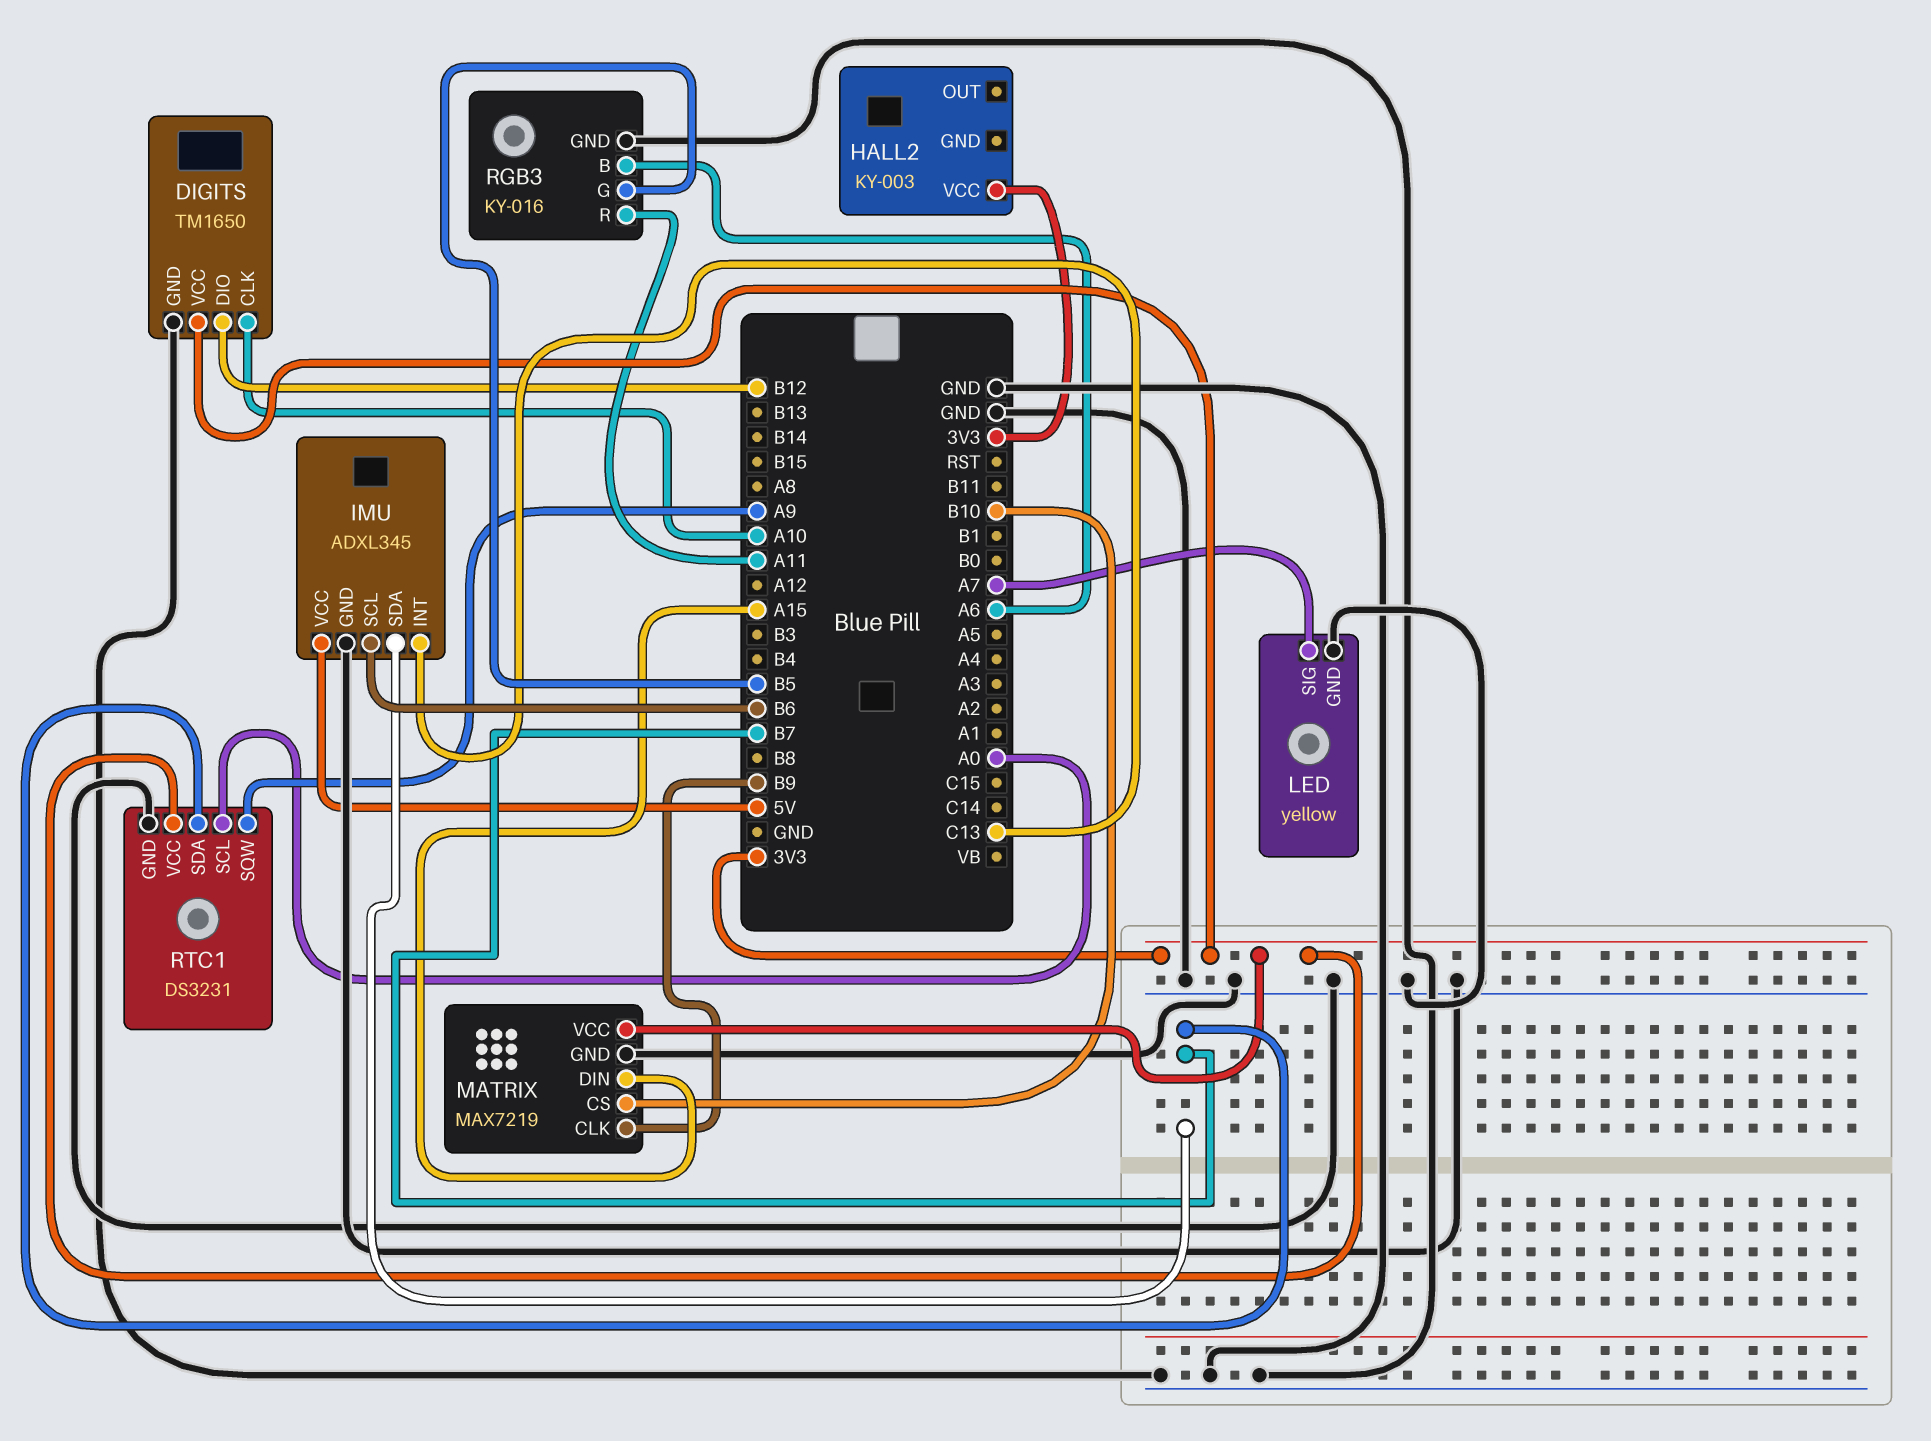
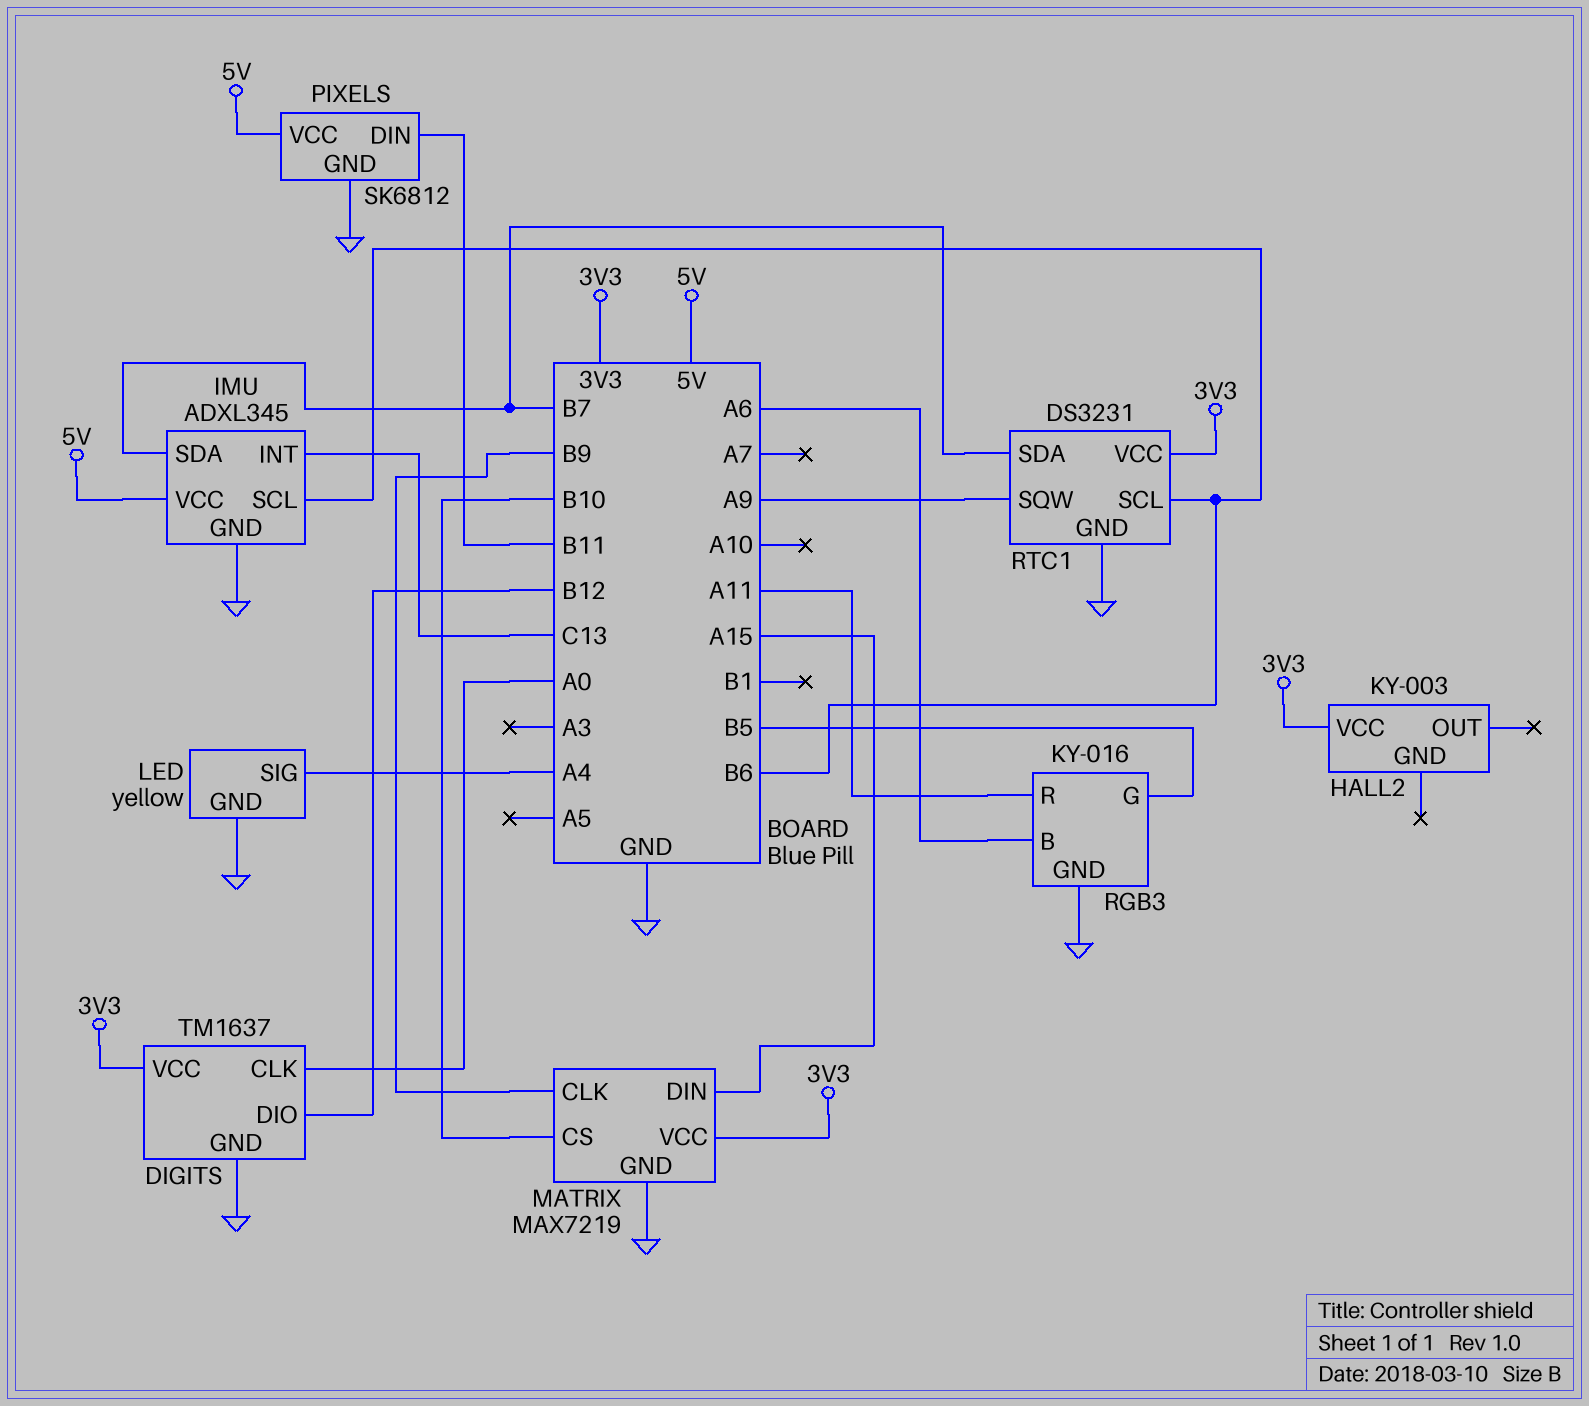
DIGITS: TM1650 -> TM1637
DIGITS pin CLK: A10 -> A0
LED pin SIG: A7 -> A4
PIXELS: none -> SK6812
PIXELS pin DIN: none -> B11
PIXELS pin GND: none -> GND
PIXELS pin VCC: none -> 5V
RTC1 pin SCL: A0 -> B6

